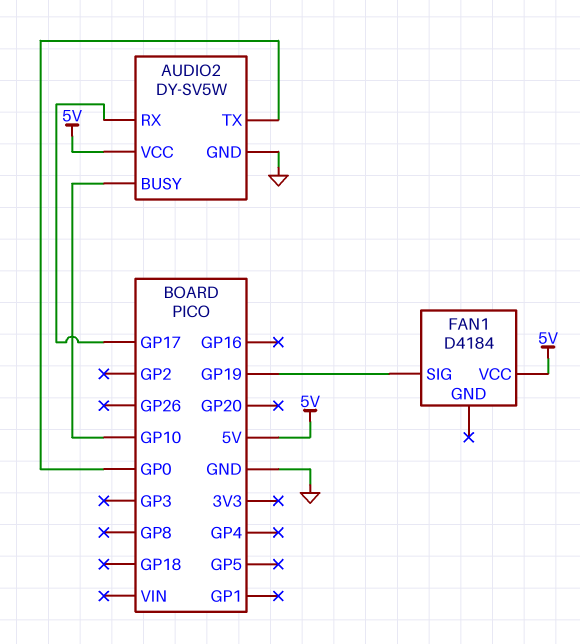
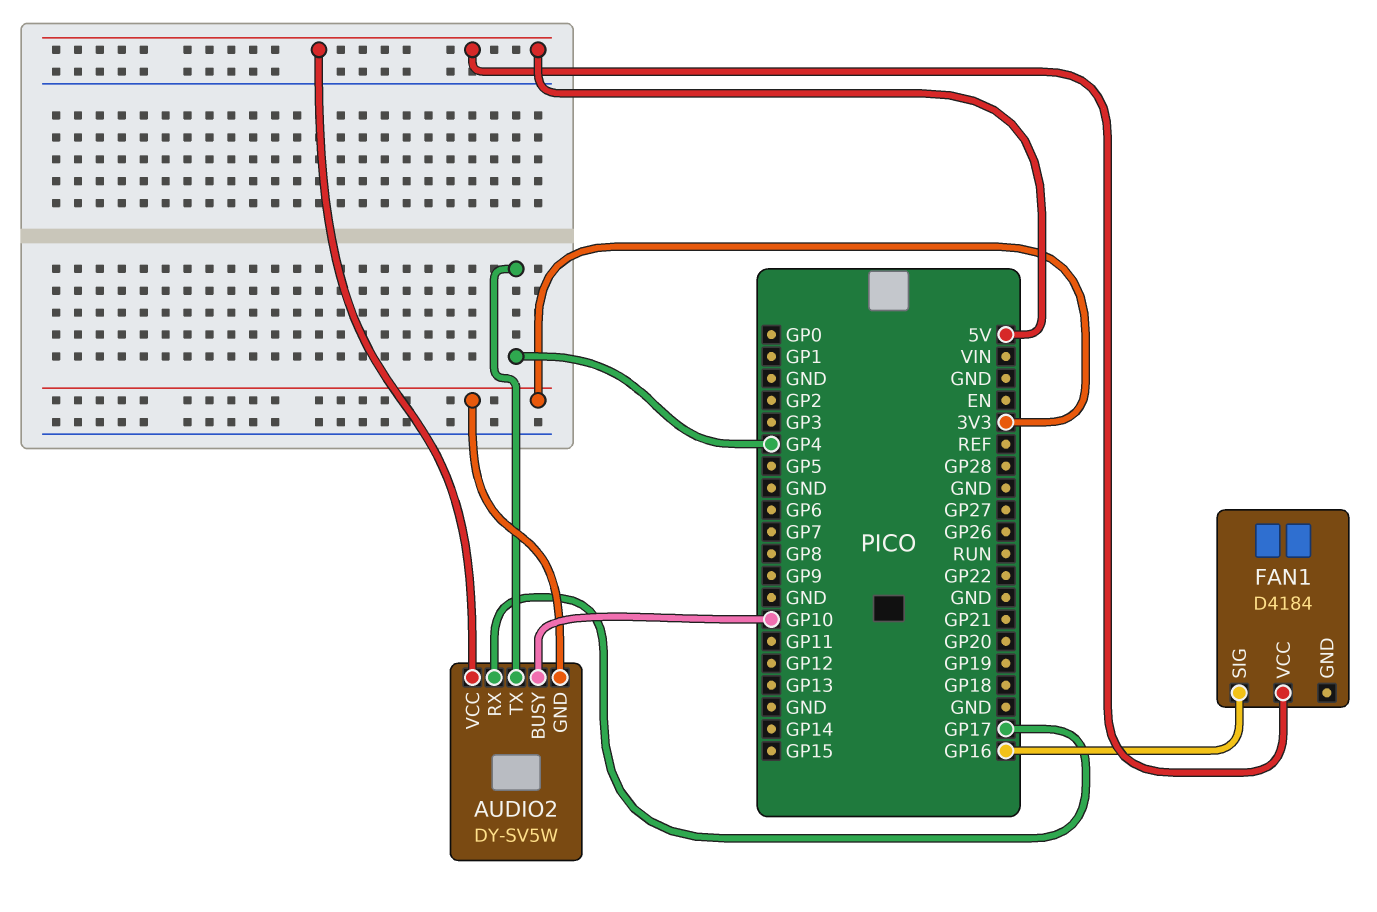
AUDIO2 pin GND: GND -> 3V3
AUDIO2 pin TX: GP0 -> GP4
FAN1 pin SIG: GP19 -> GP16

